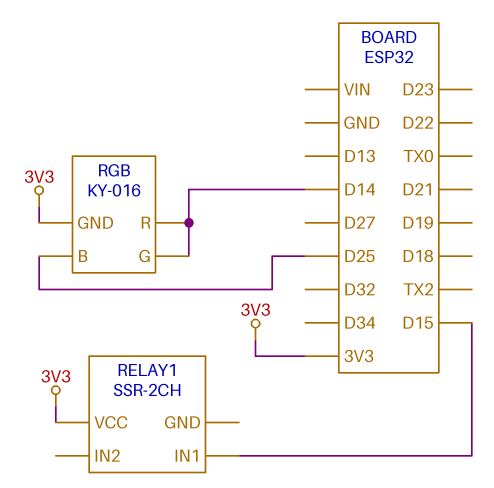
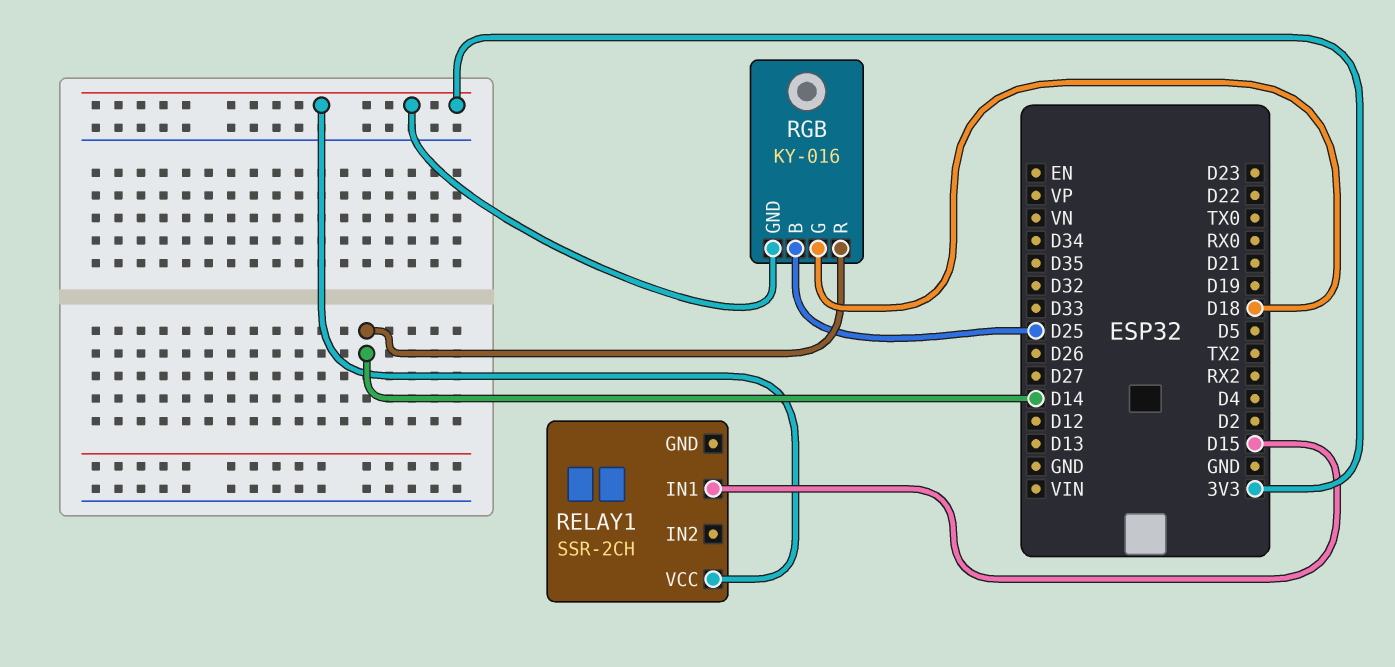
RGB pin G: D14 -> D18

